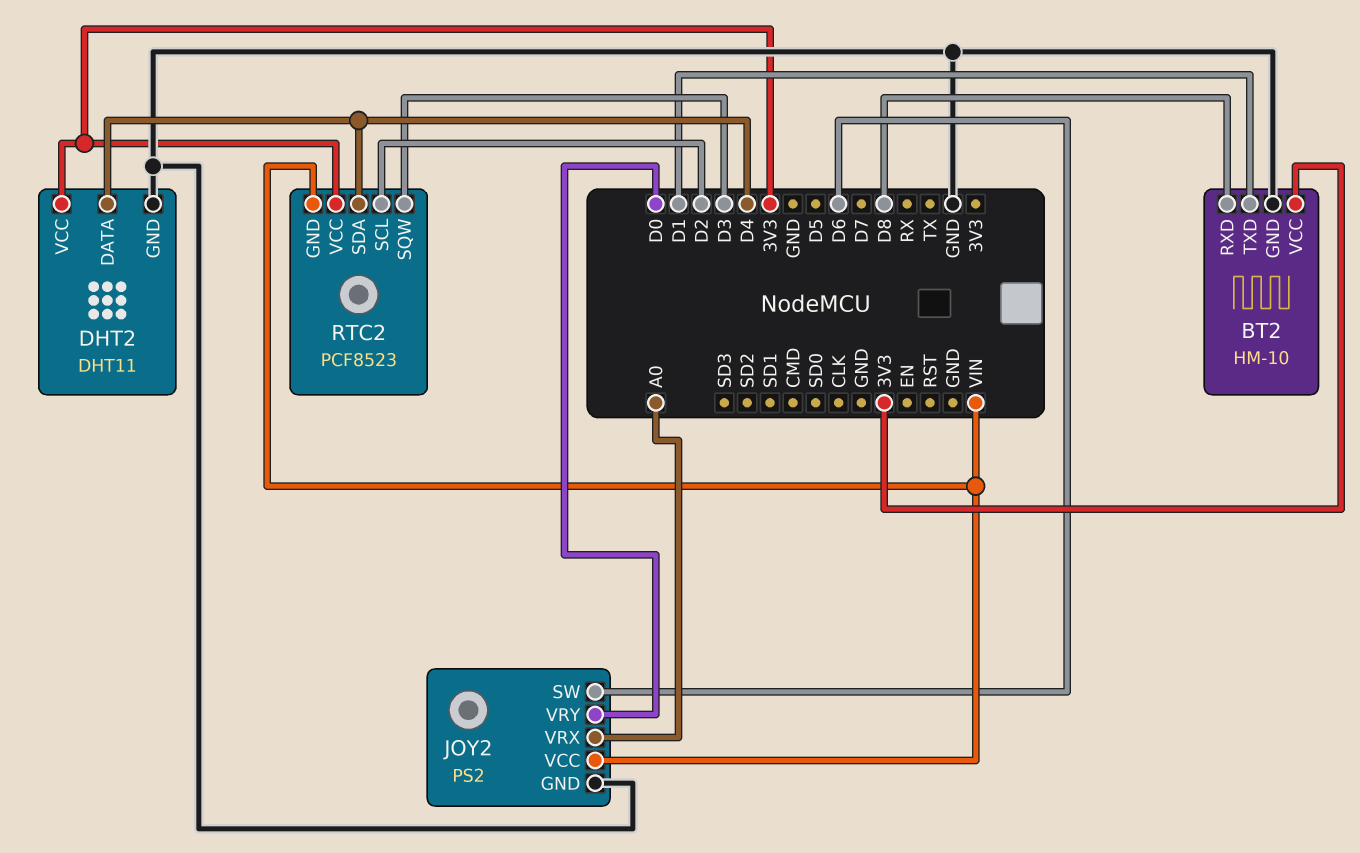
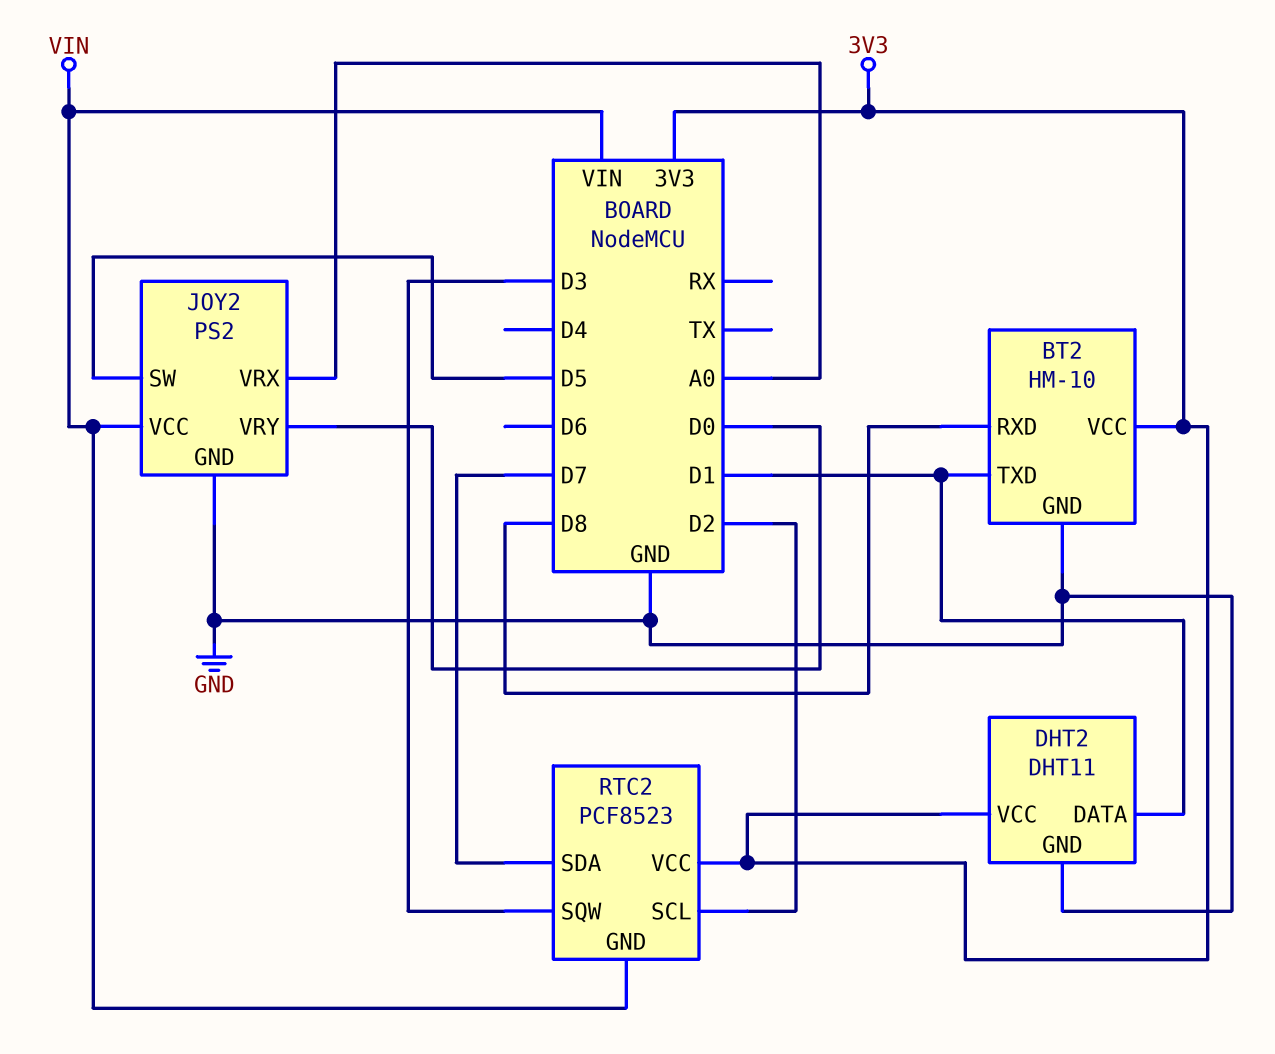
DHT2 pin DATA: D4 -> D1
JOY2 pin SW: D6 -> D5
RTC2 pin SDA: D4 -> D7

